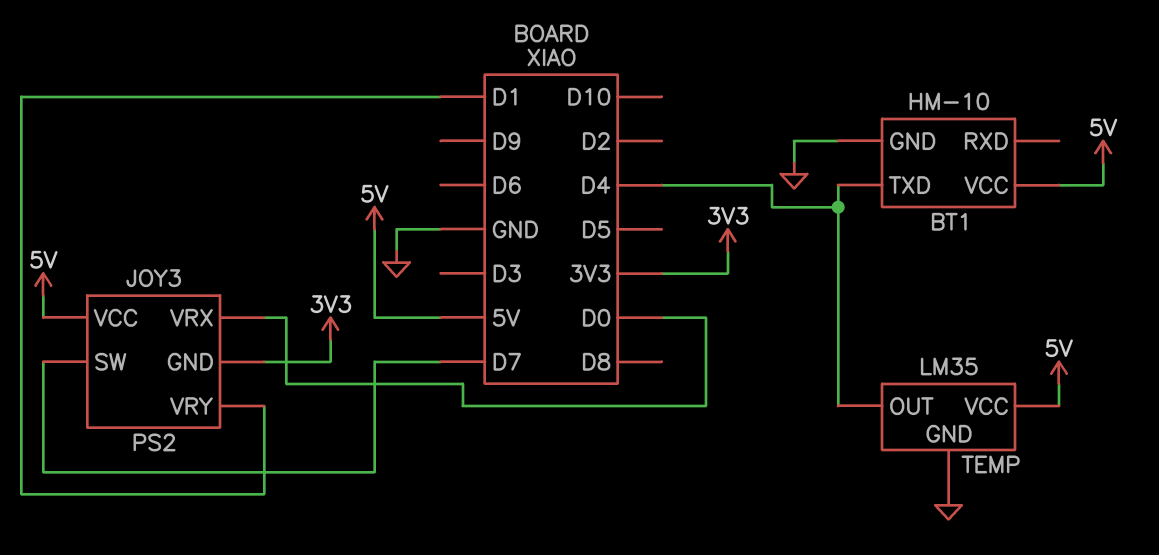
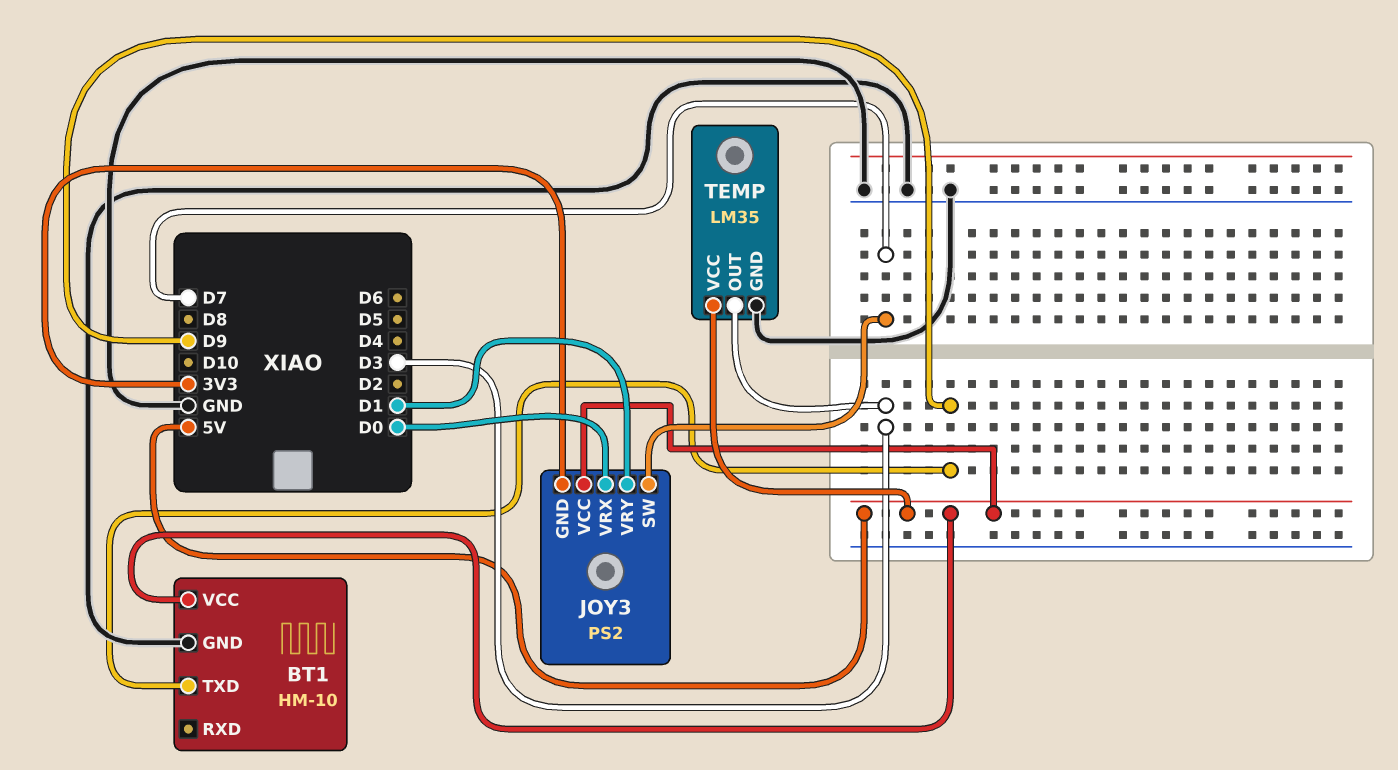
BT1 pin TXD: D4 -> D9
TEMP pin OUT: D4 -> D3

